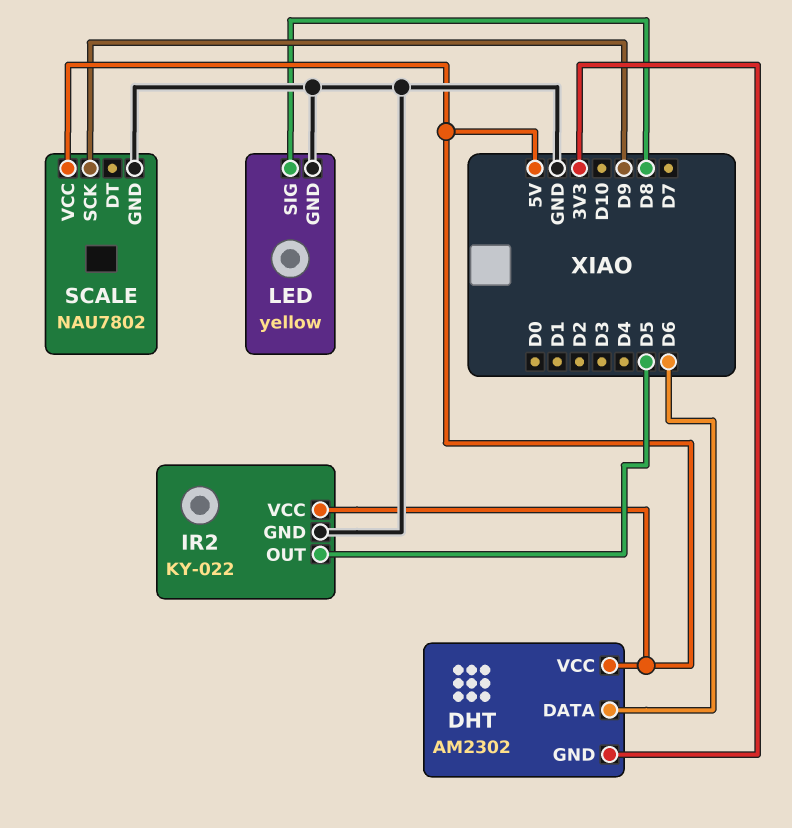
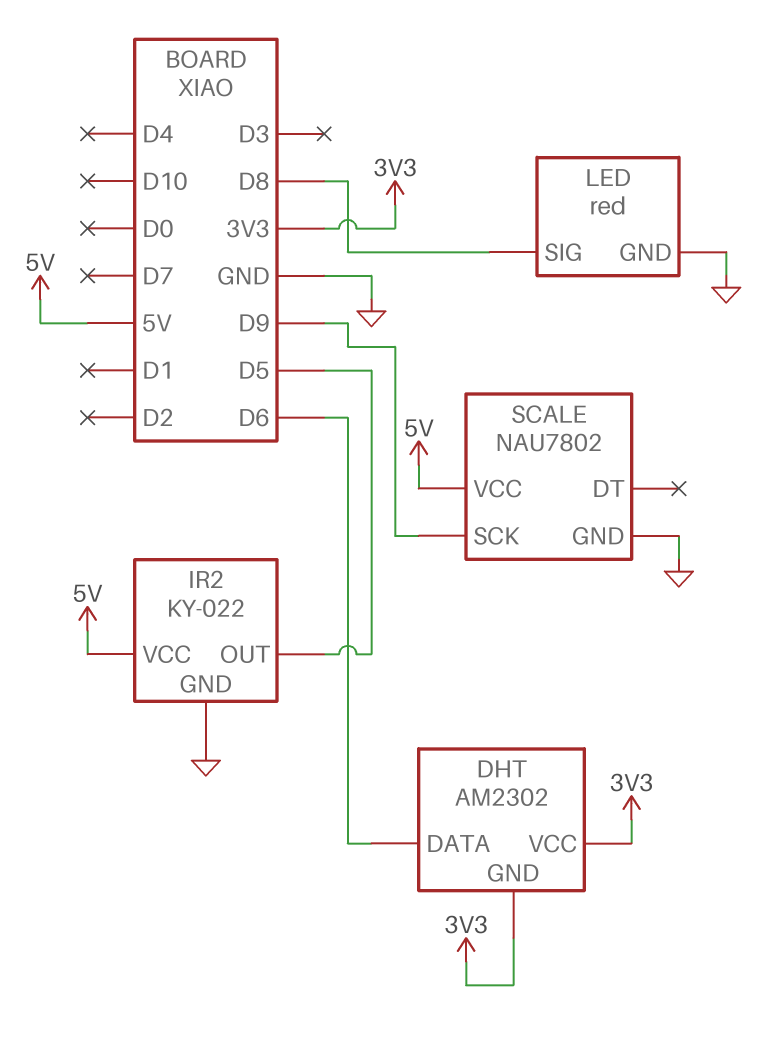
DHT pin VCC: 5V -> 3V3
LED: yellow -> red

